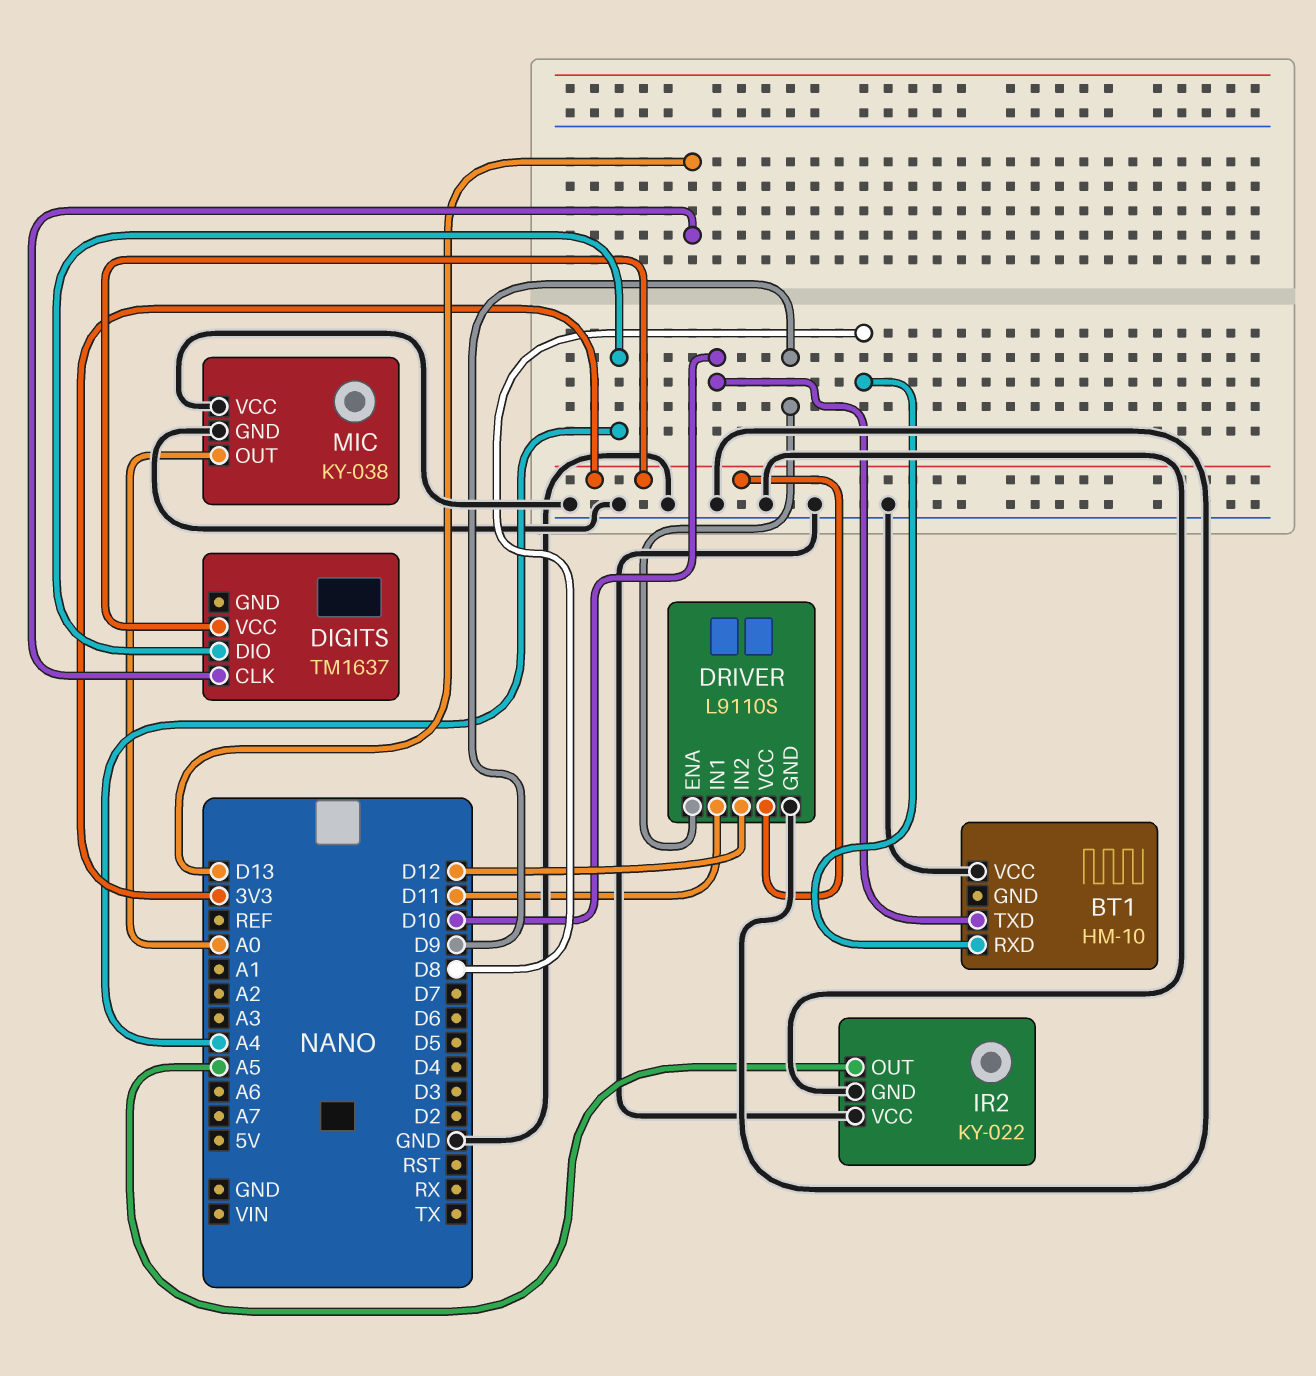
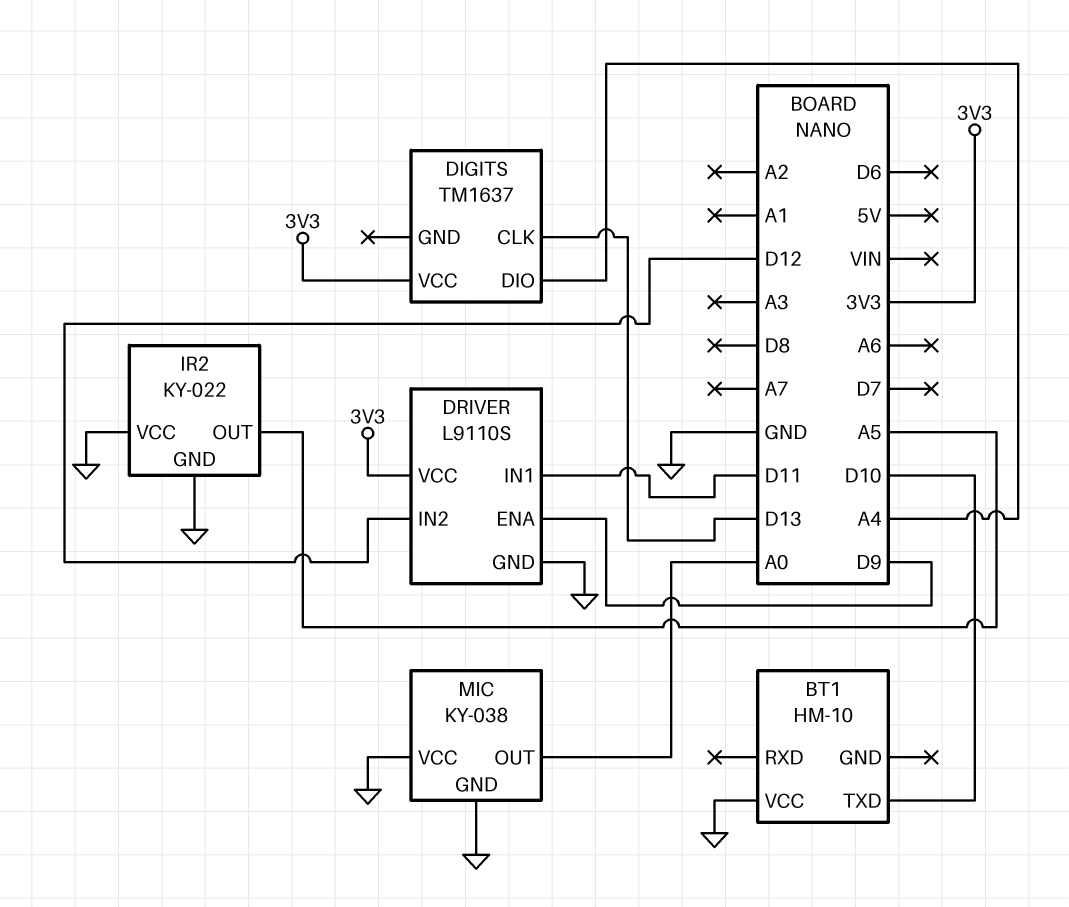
BT1 pin RXD: D8 -> none

